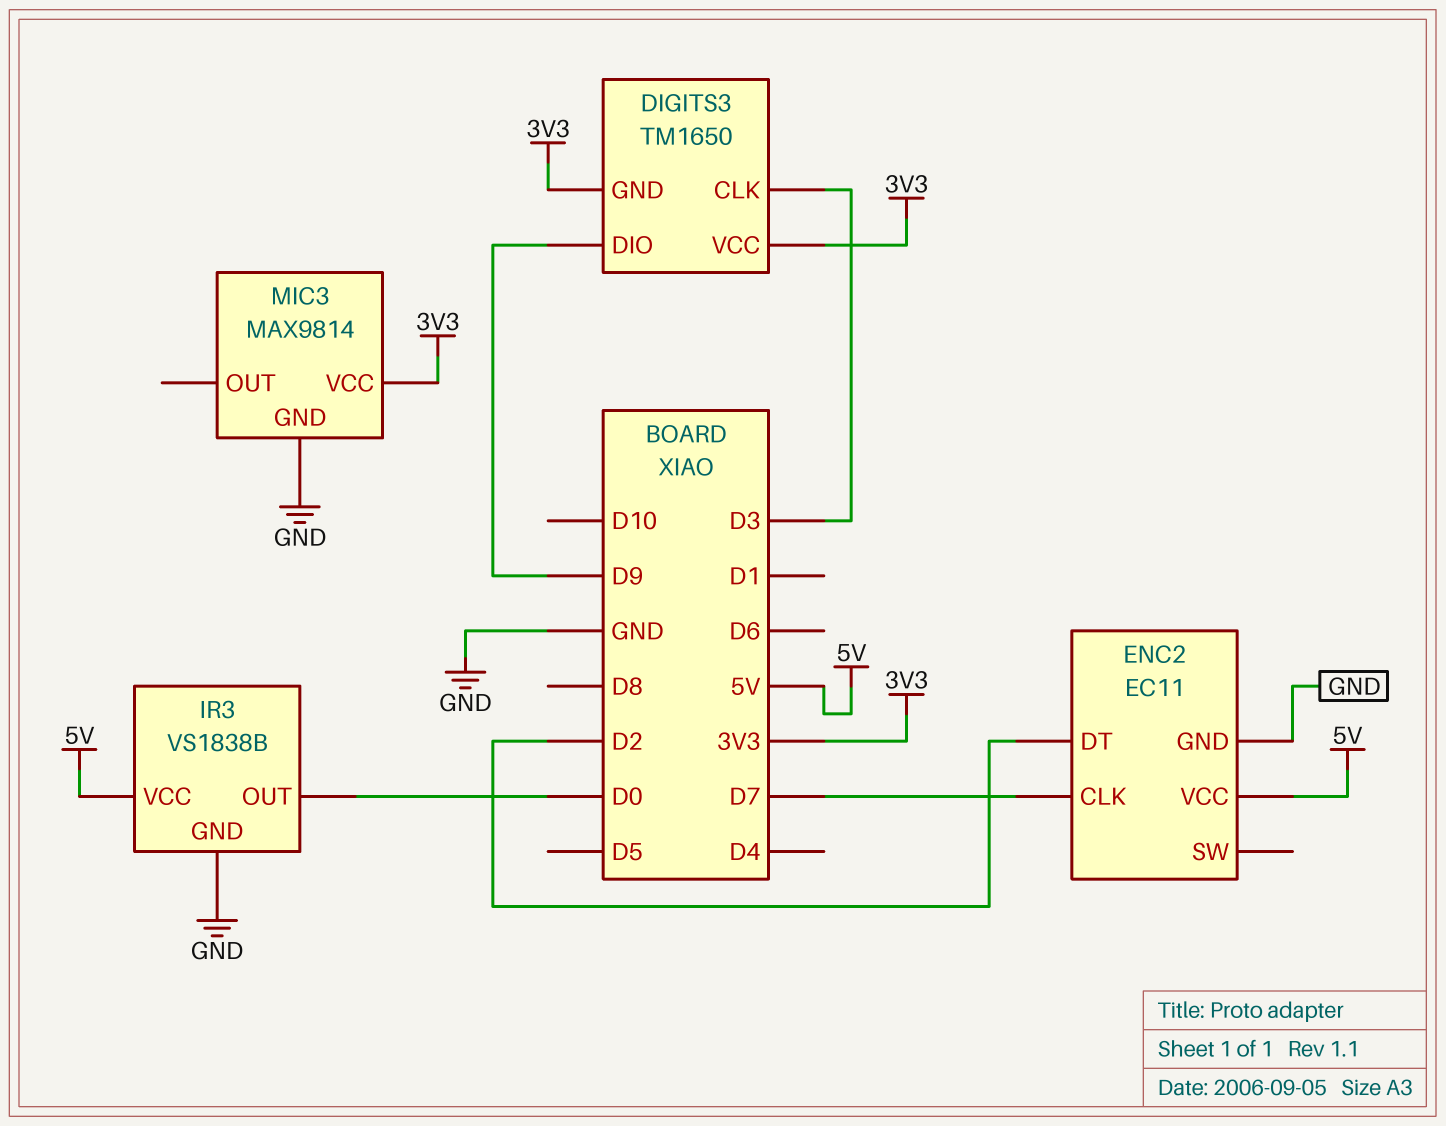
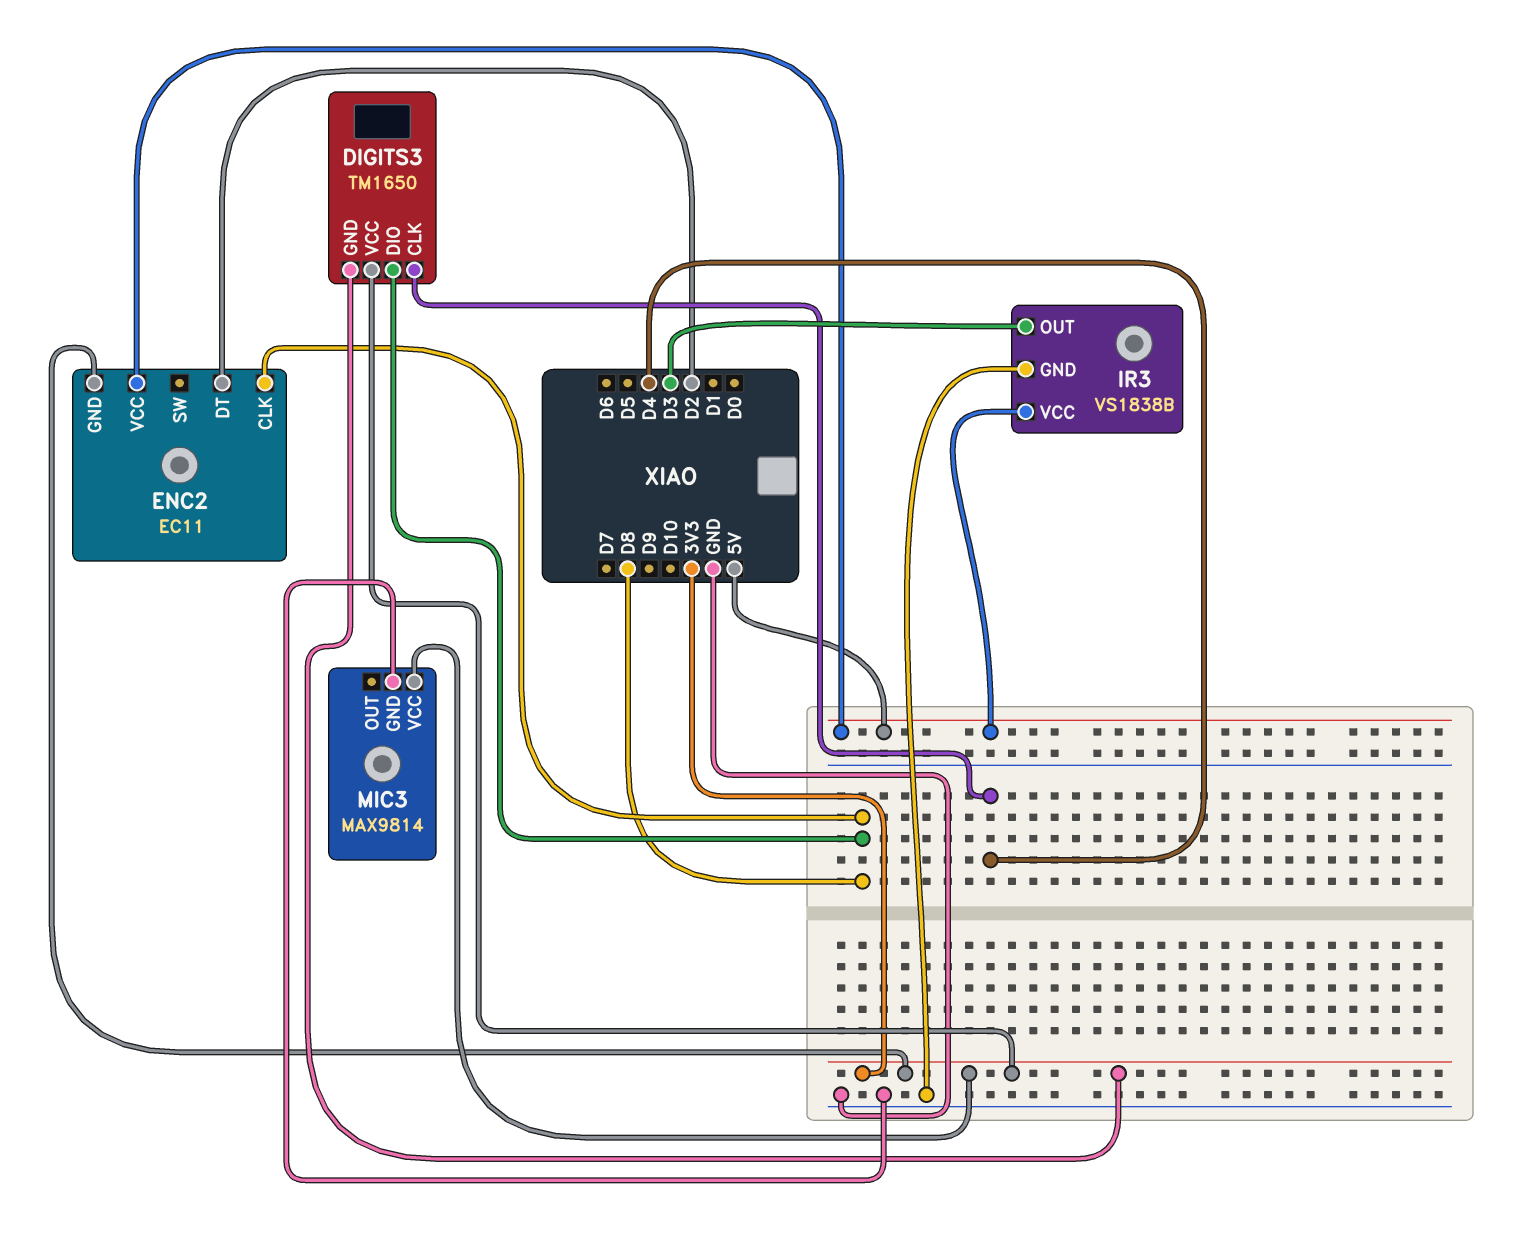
DIGITS3 pin CLK: D3 -> D4
DIGITS3 pin DIO: D9 -> D8
ENC2 pin CLK: D7 -> D8
ENC2 pin GND: GND -> 3V3
IR3 pin OUT: D0 -> D3

